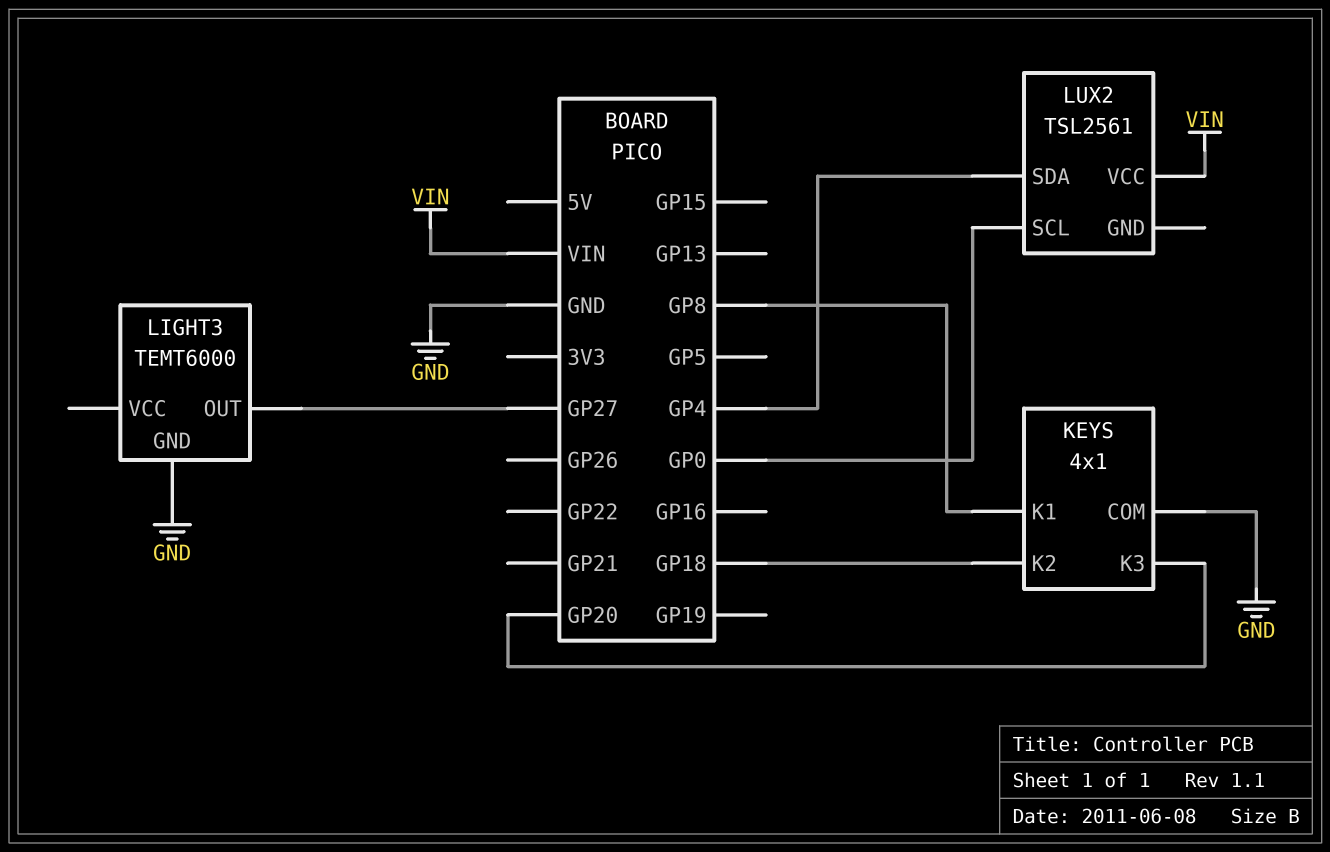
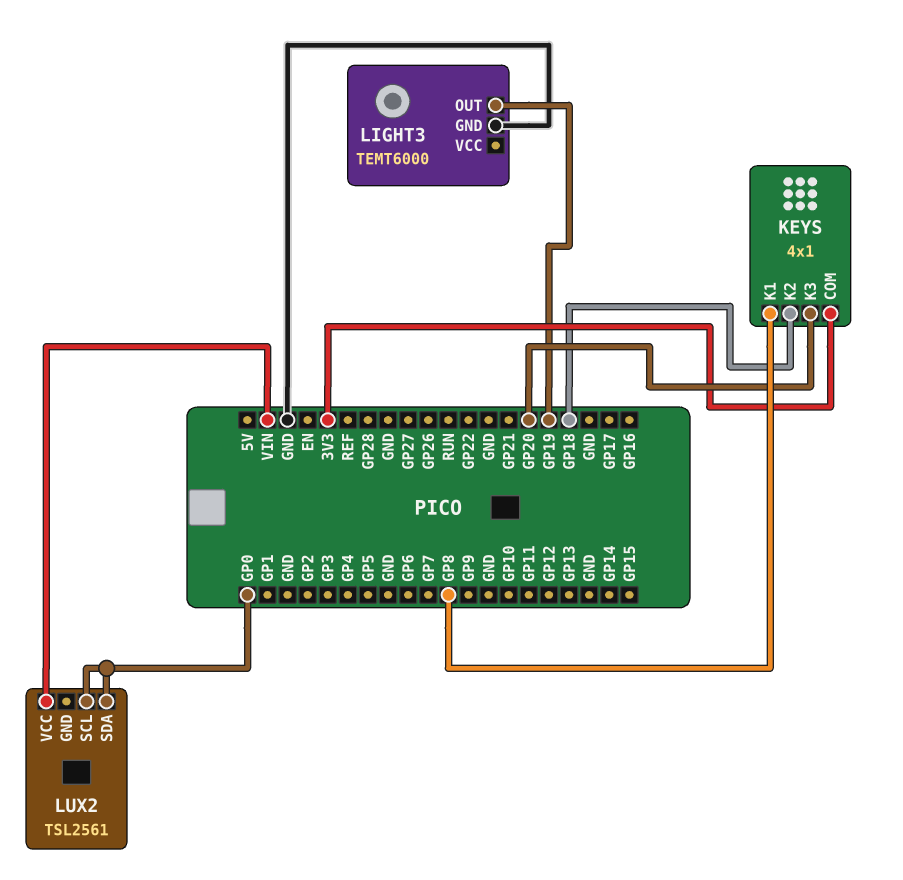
KEYS pin COM: GND -> 3V3
LIGHT3 pin OUT: GP27 -> GP19
LUX2 pin SDA: GP4 -> GP0

